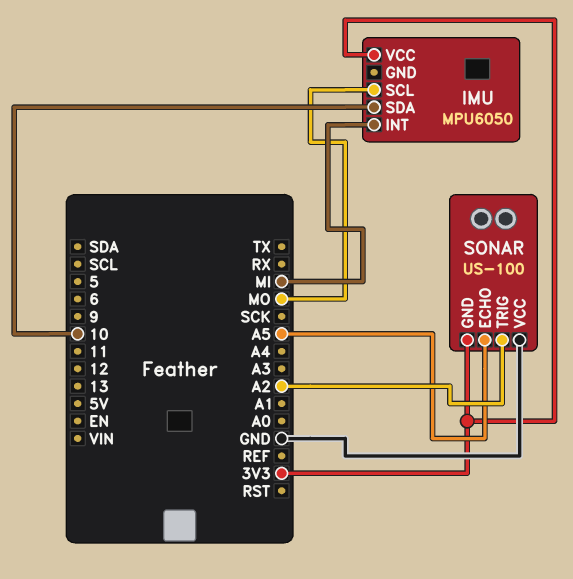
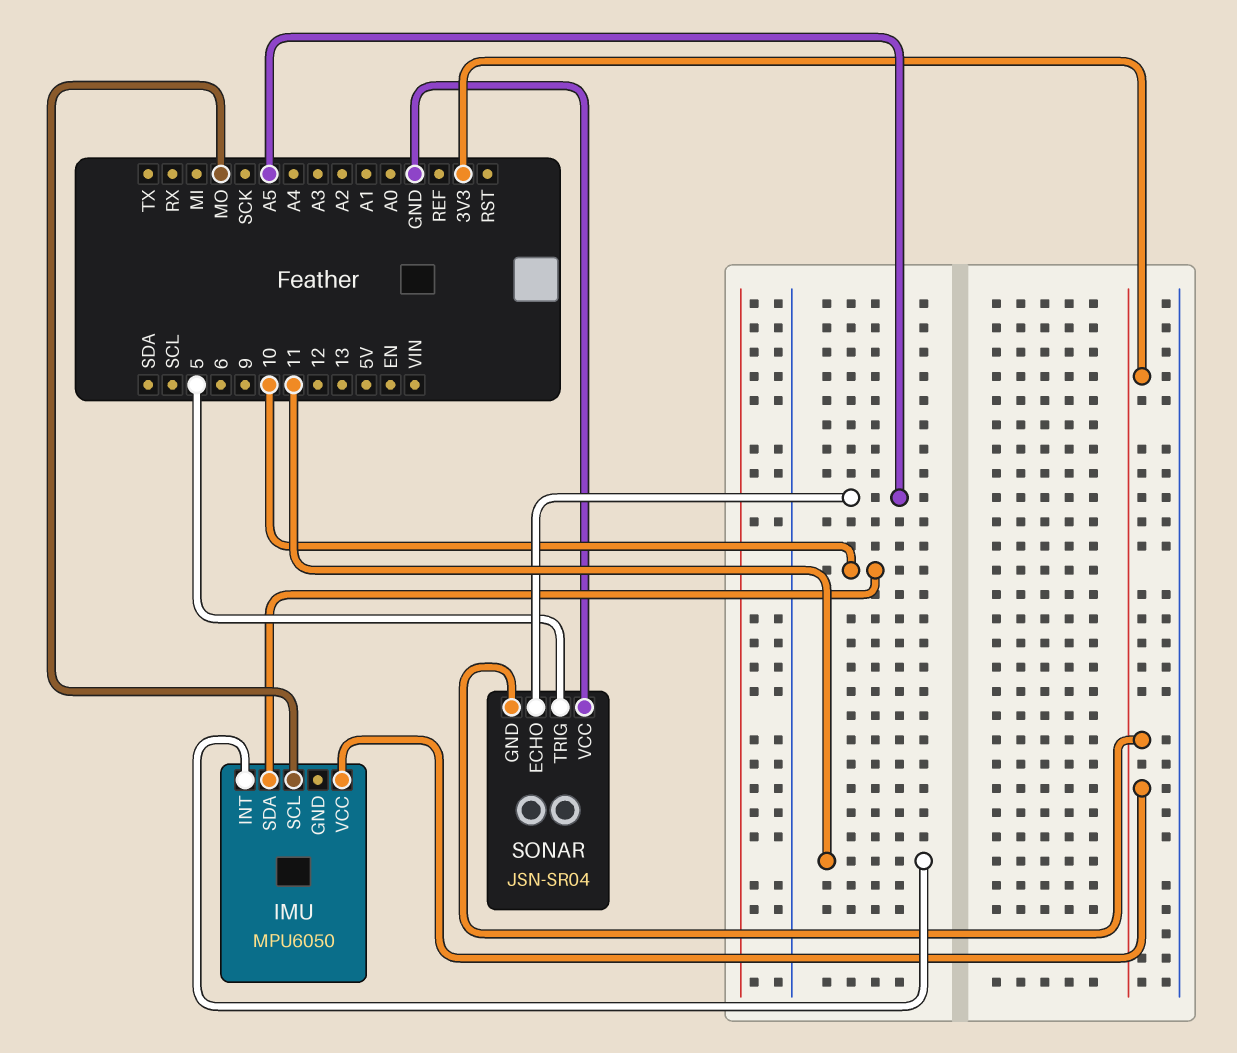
IMU pin INT: MI -> 11
SONAR: US-100 -> JSN-SR04
SONAR pin TRIG: A2 -> 5

